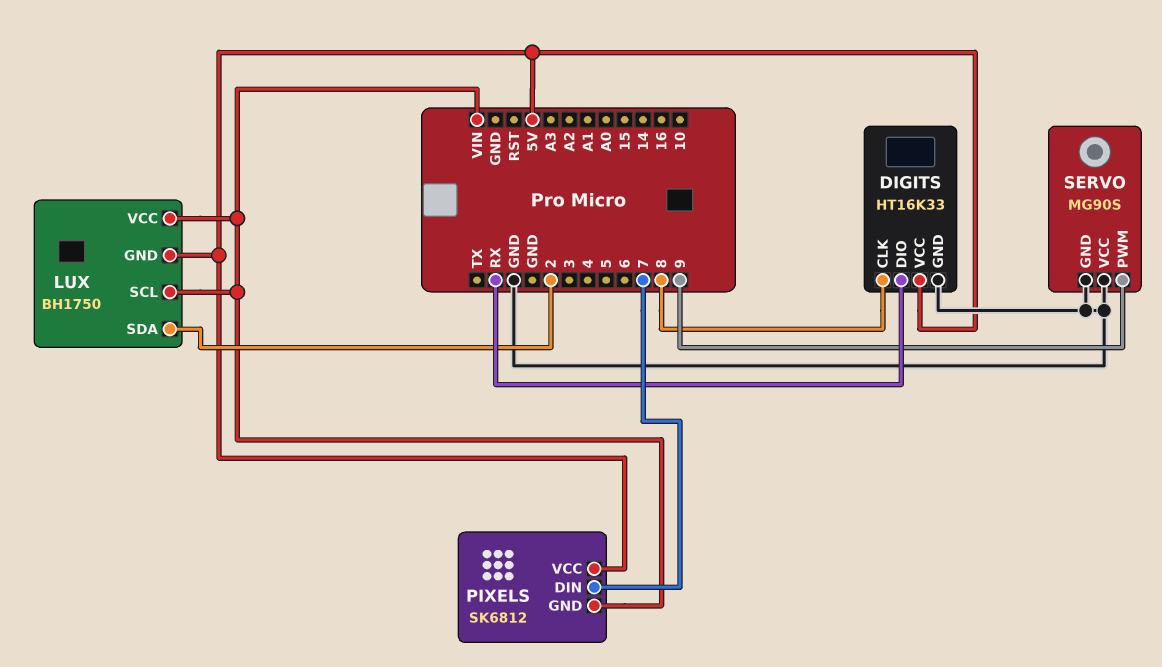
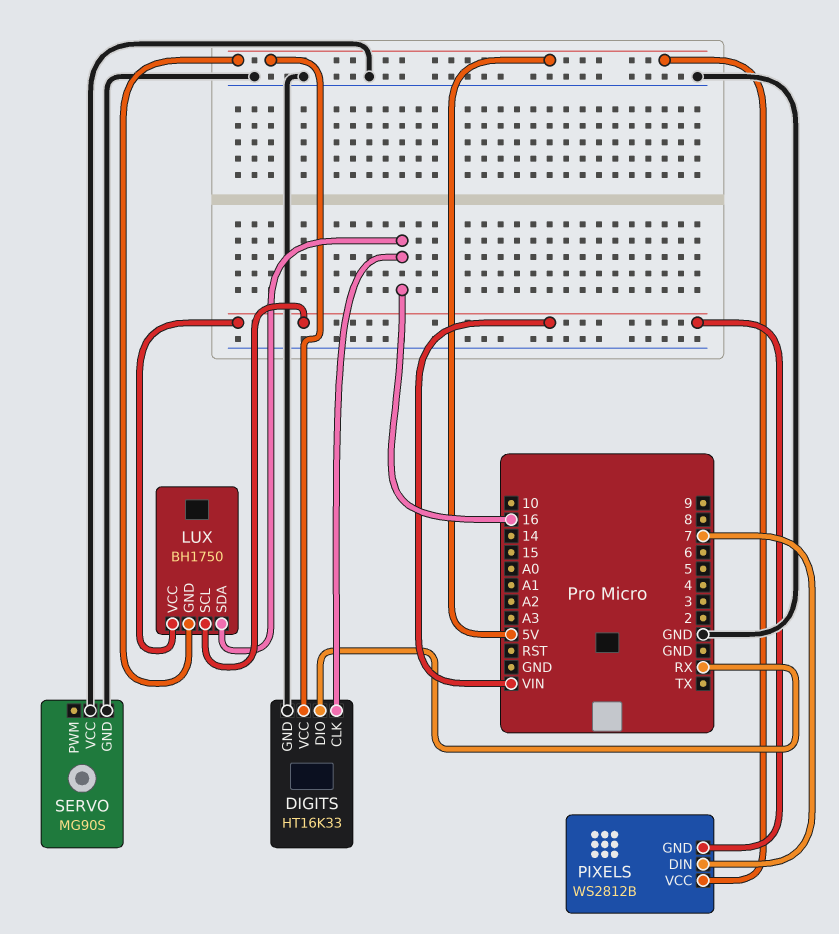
DIGITS pin CLK: 8 -> 16
LUX pin SDA: 2 -> 16
PIXELS: SK6812 -> WS2812B
SERVO pin PWM: 9 -> none

